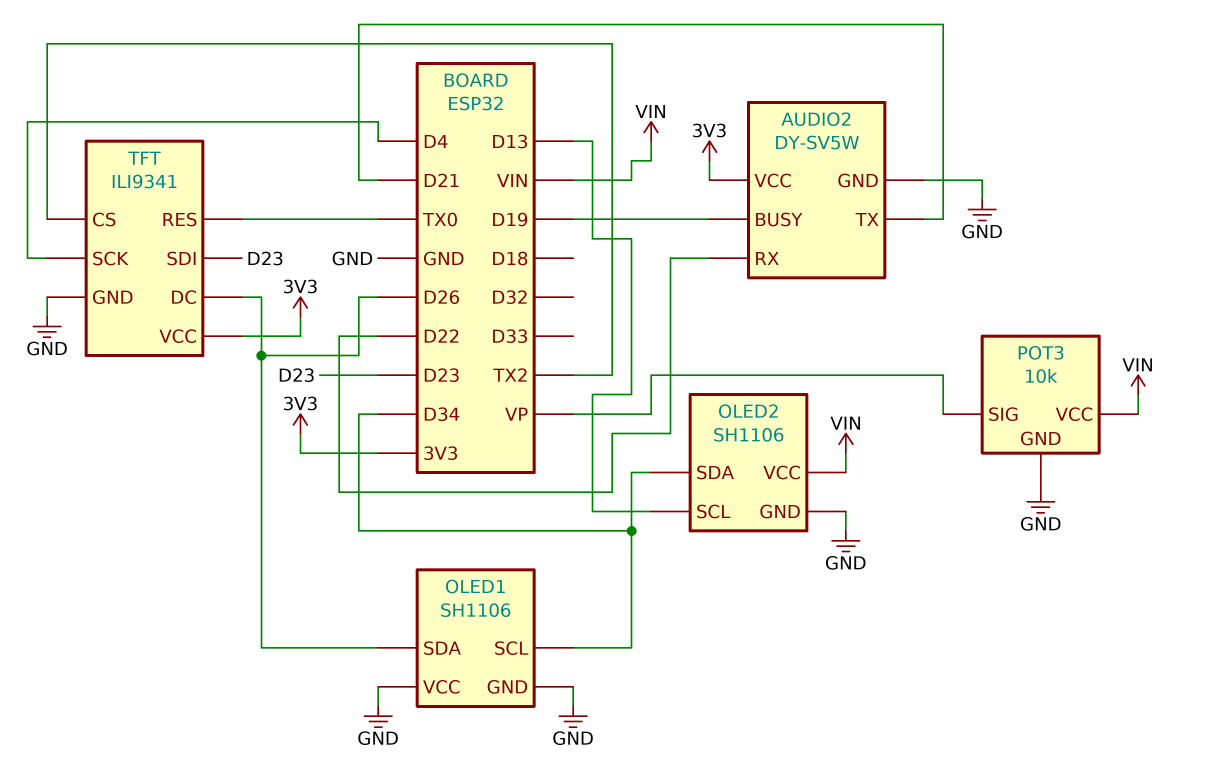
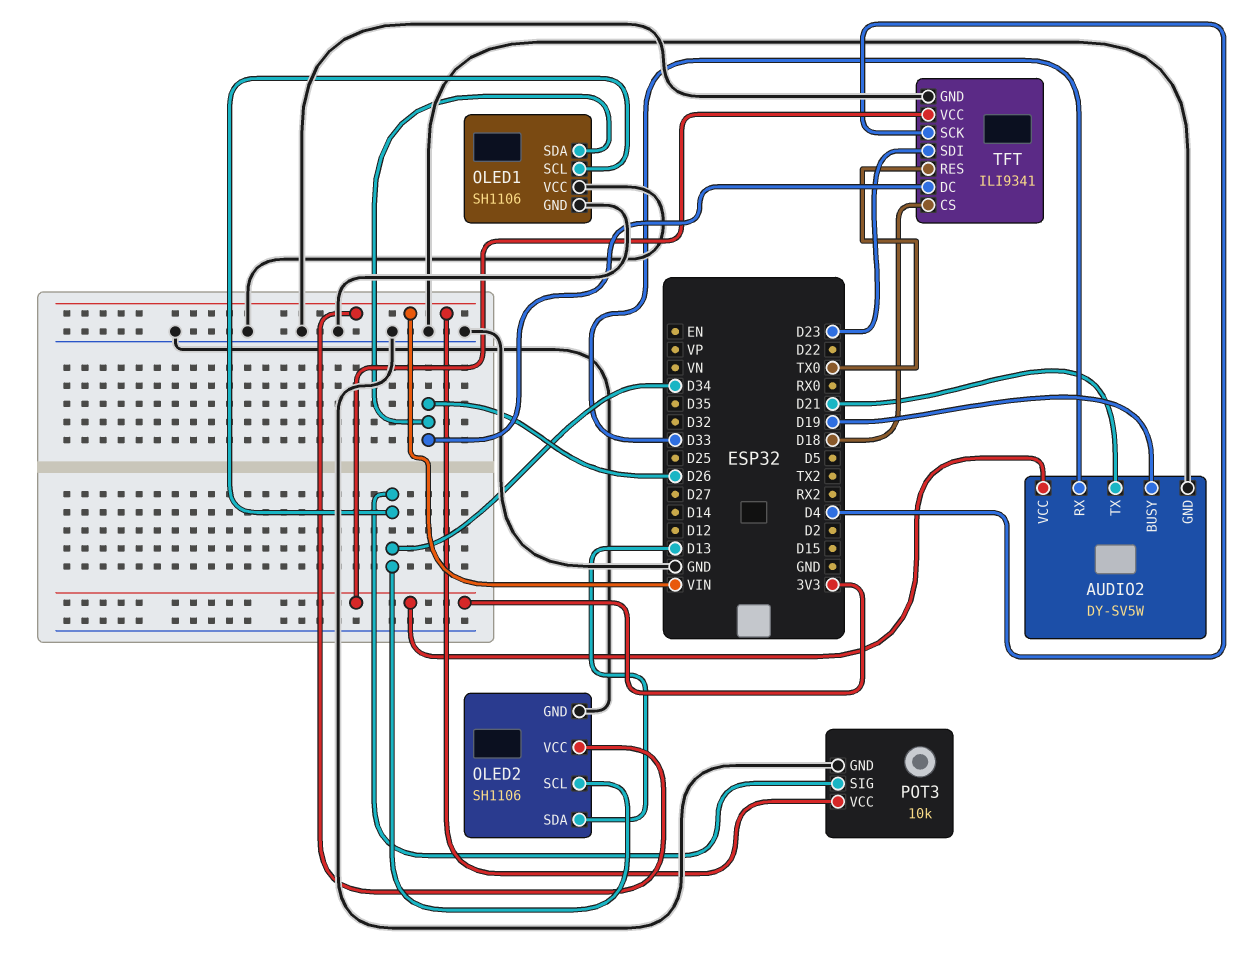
AUDIO2 pin RX: D22 -> D33
OLED2 pin SCL: D13 -> D34
OLED2 pin SDA: D34 -> D13
POT3 pin SIG: VP -> D34
TFT pin CS: TX2 -> D18

